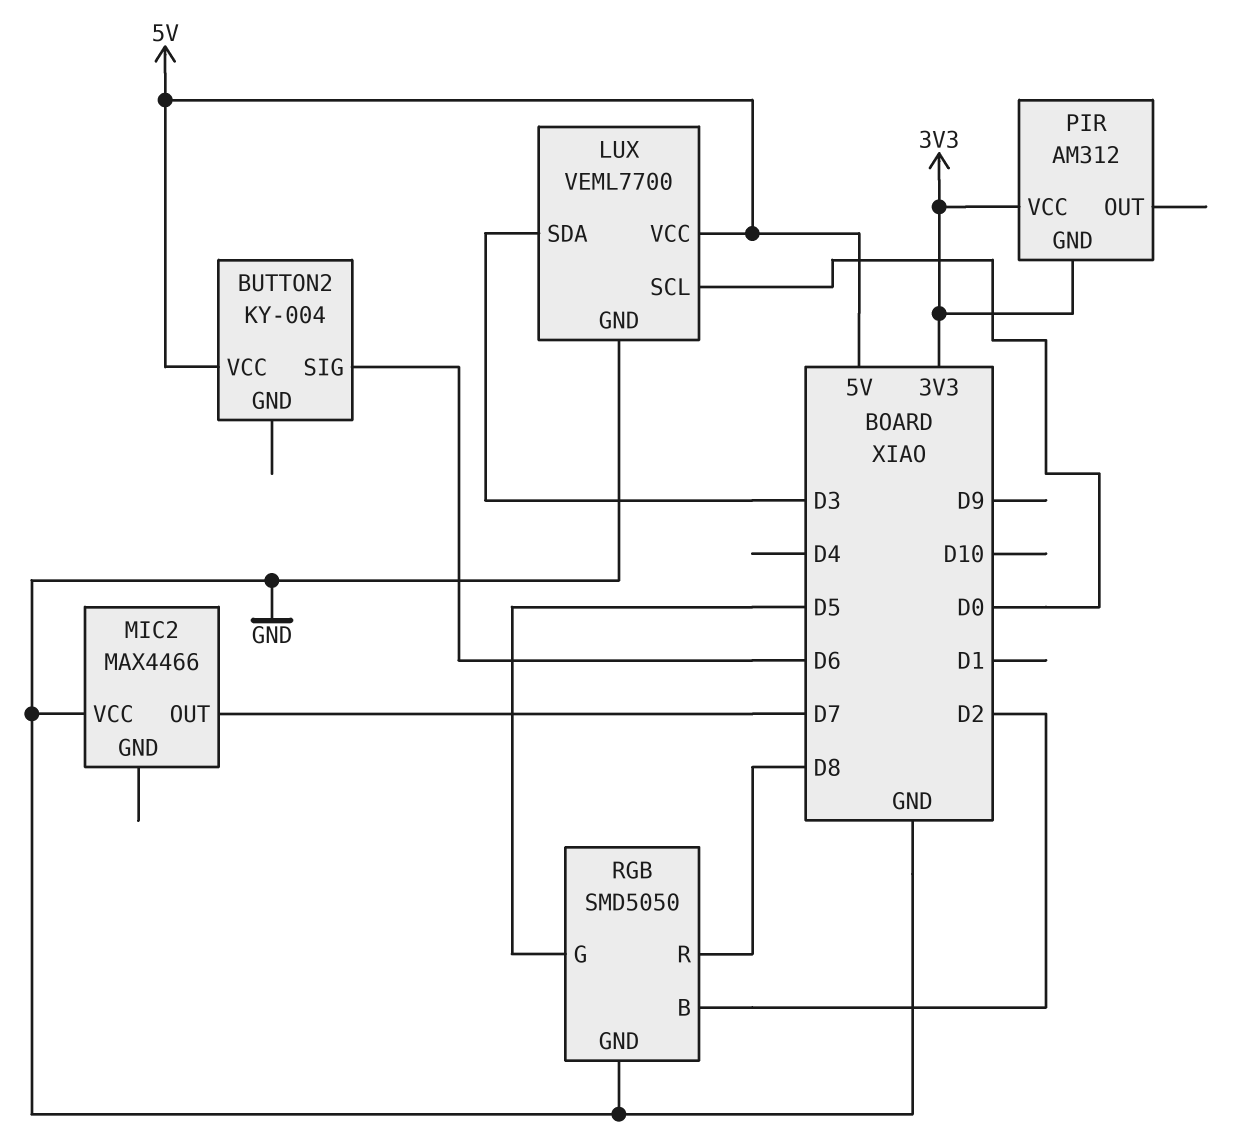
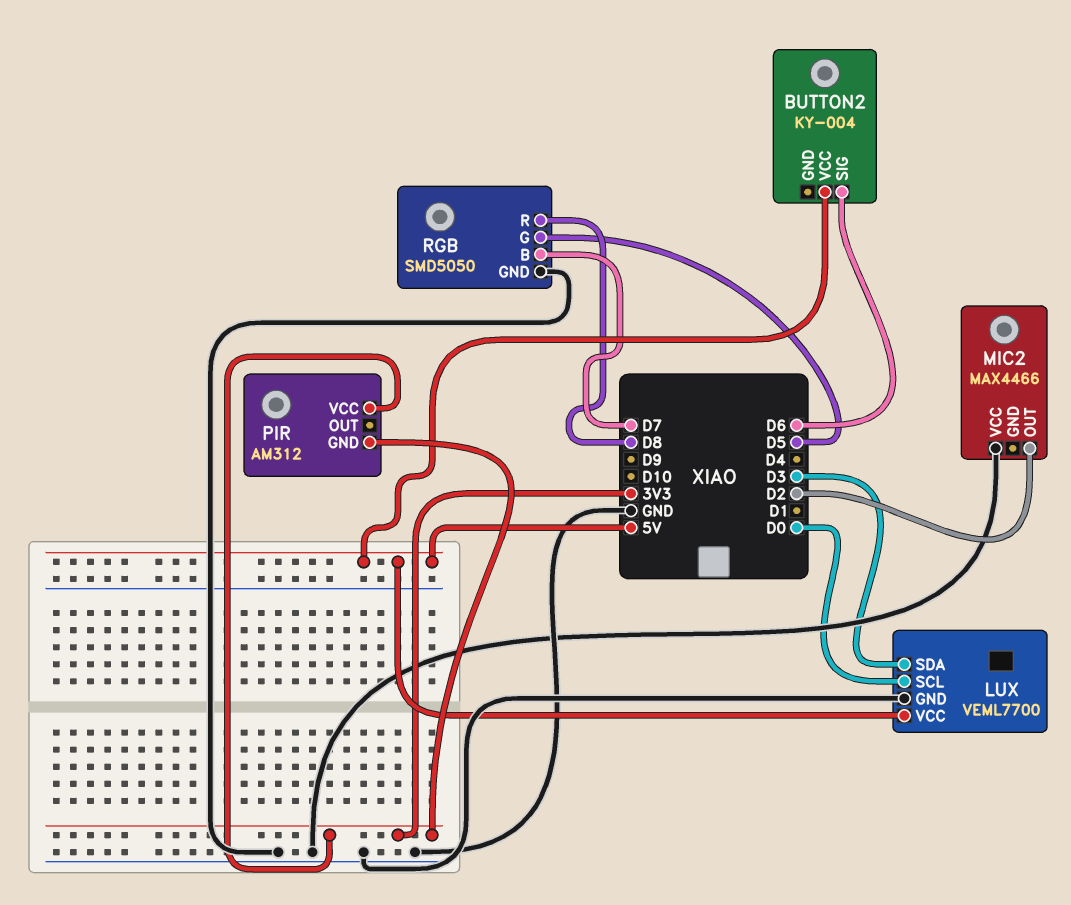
MIC2 pin OUT: D7 -> D2
RGB pin B: D2 -> D7

